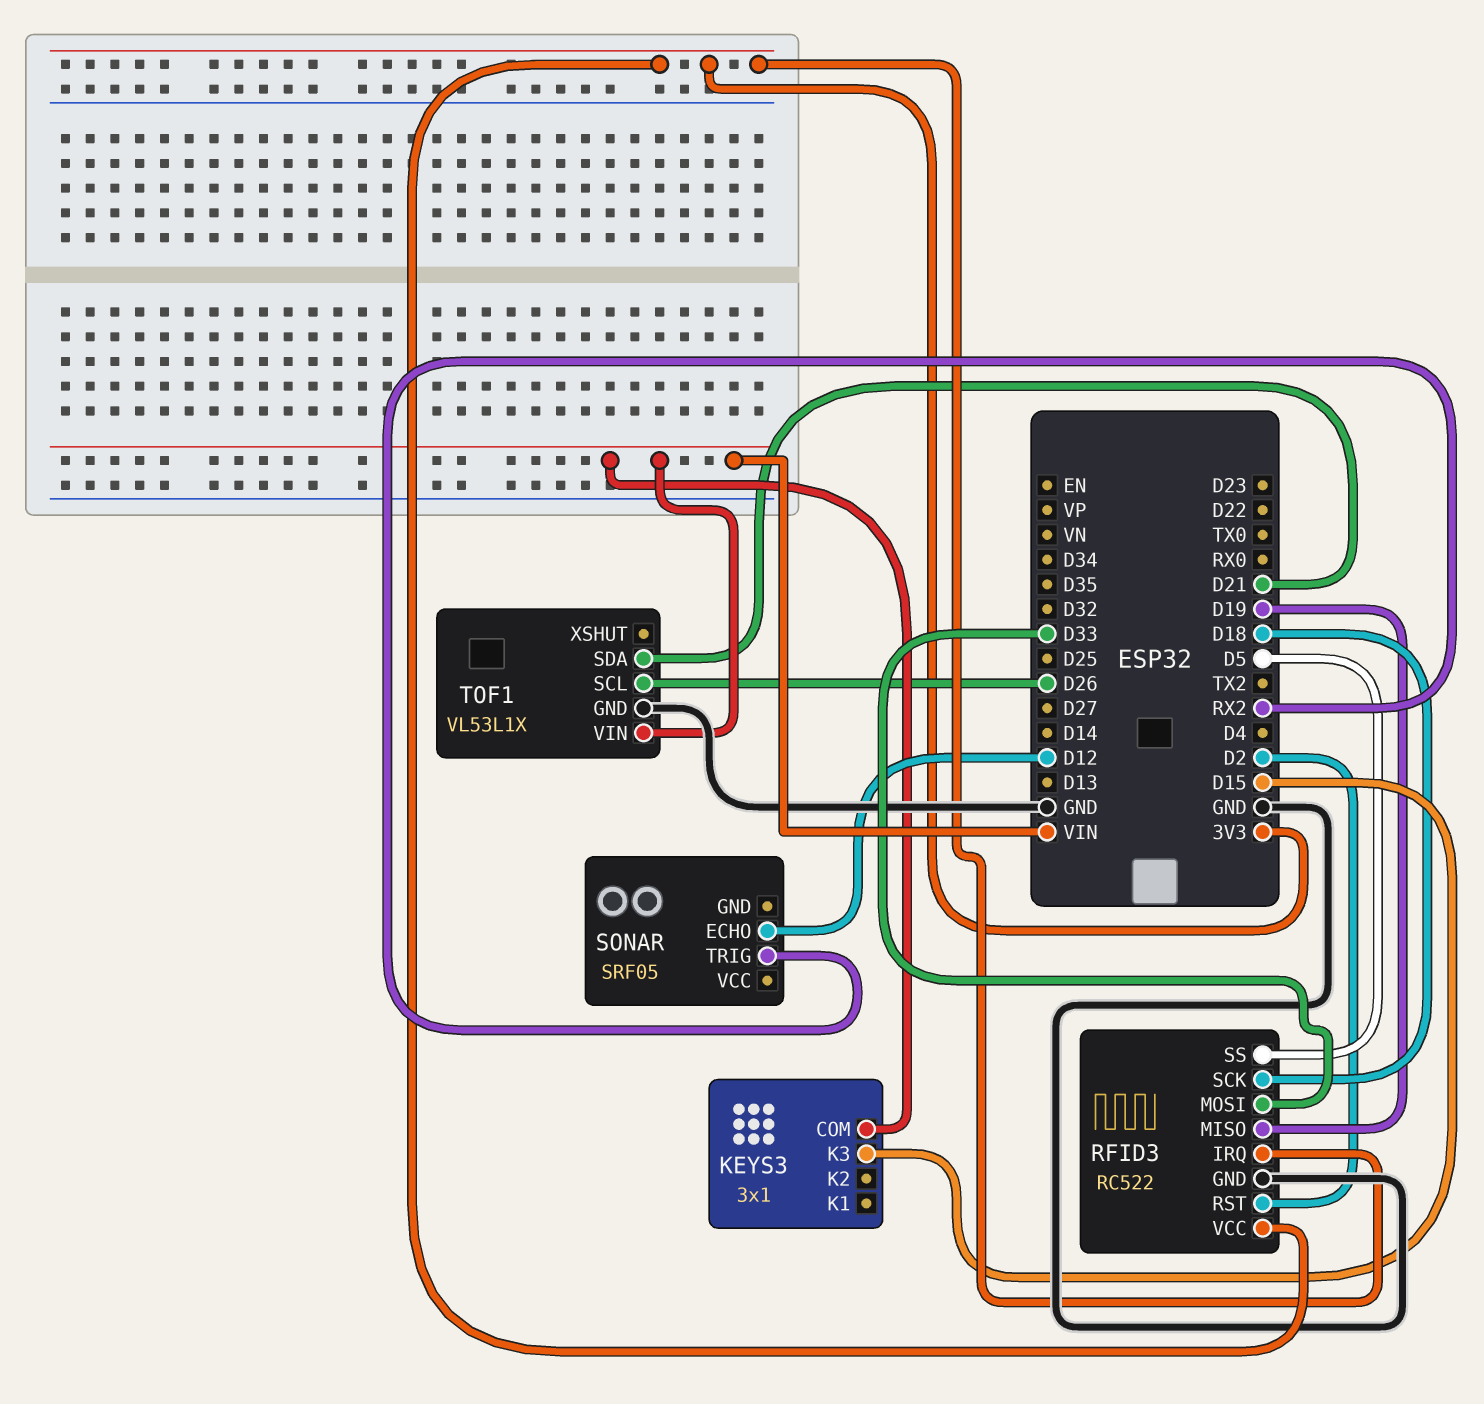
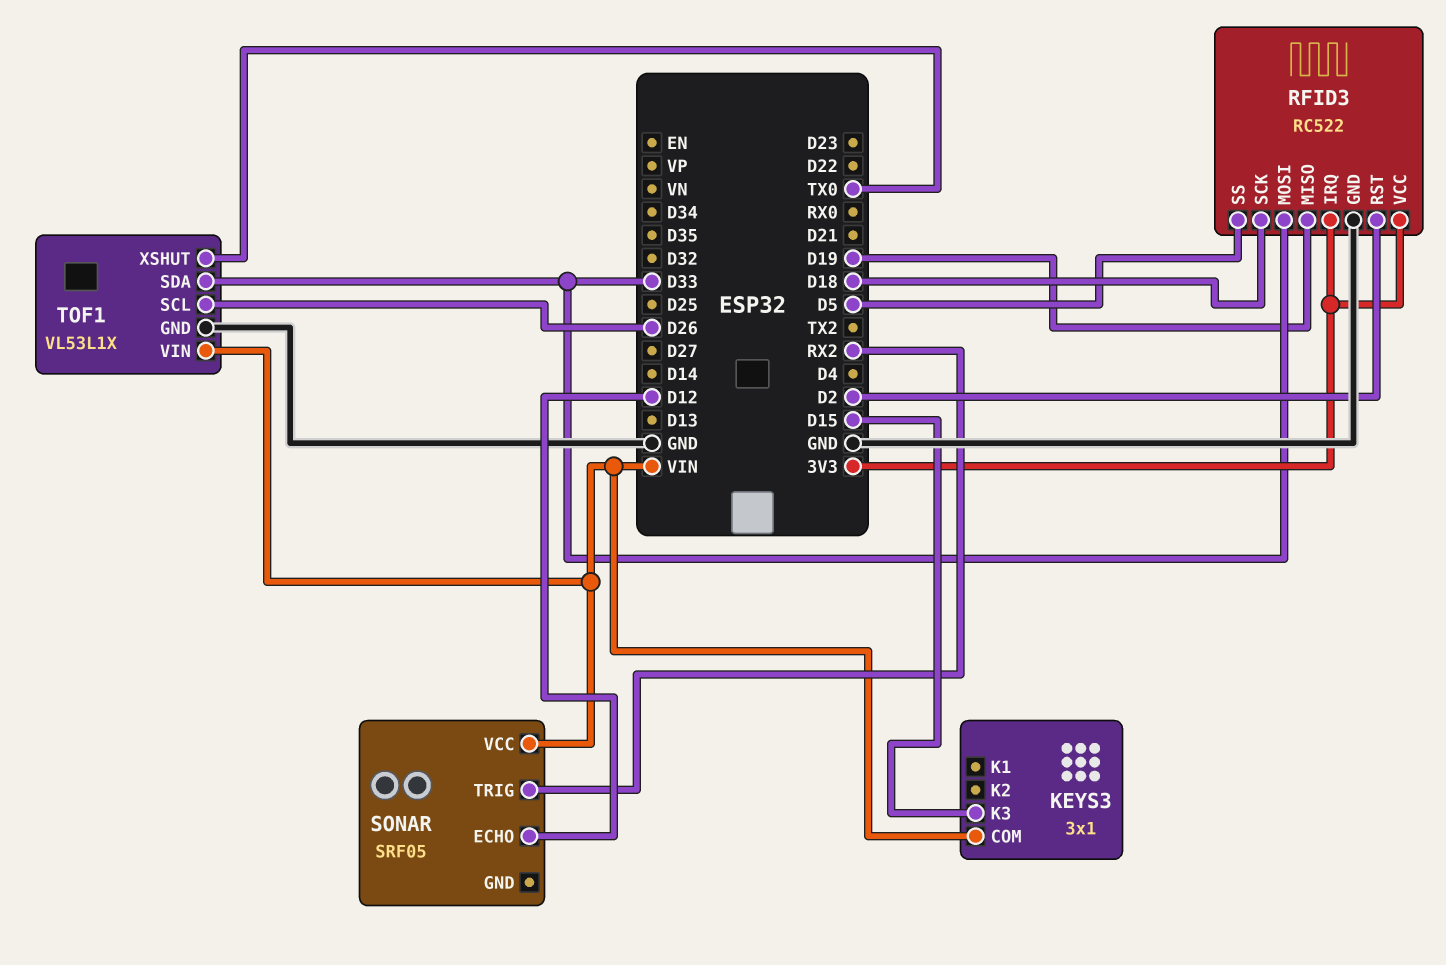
SONAR pin VCC: none -> VIN
TOF1 pin SDA: D21 -> D33
TOF1 pin XSHUT: none -> TX0

